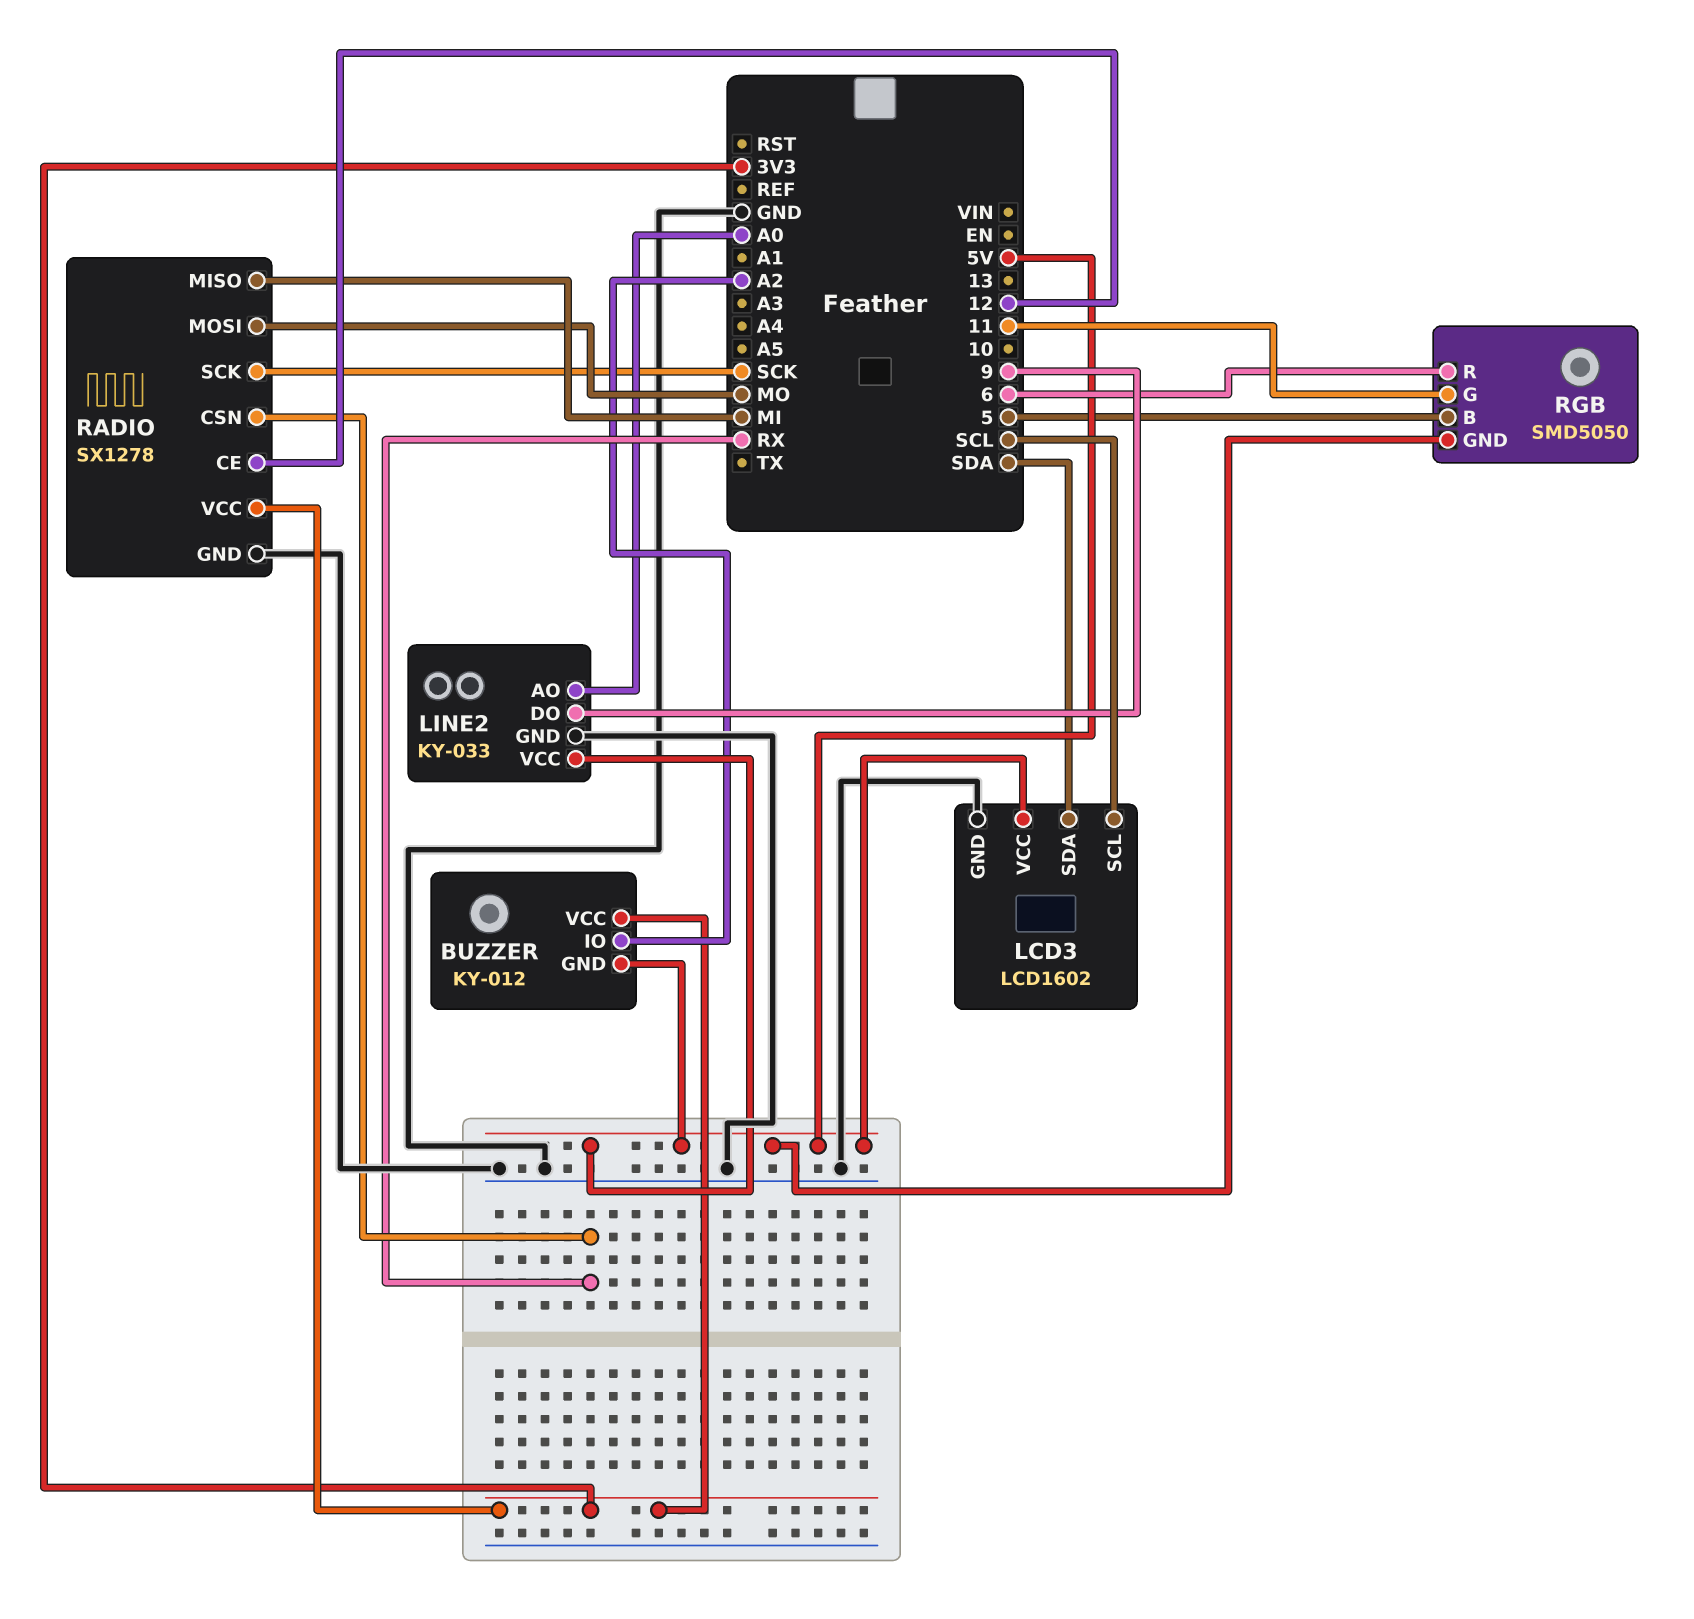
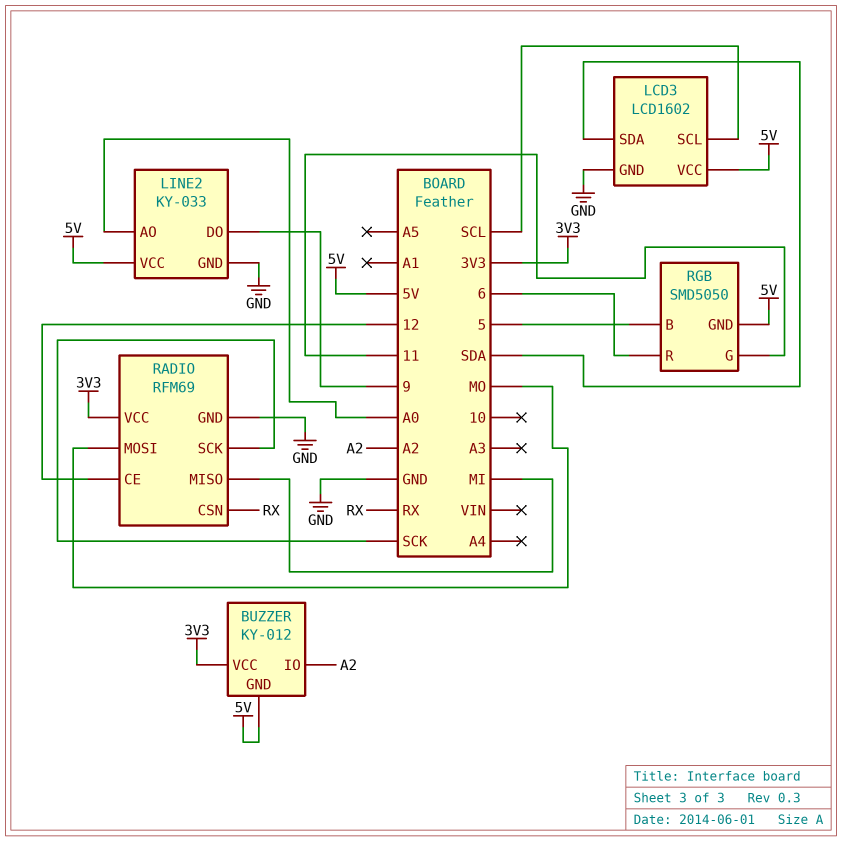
RADIO: SX1278 -> RFM69

